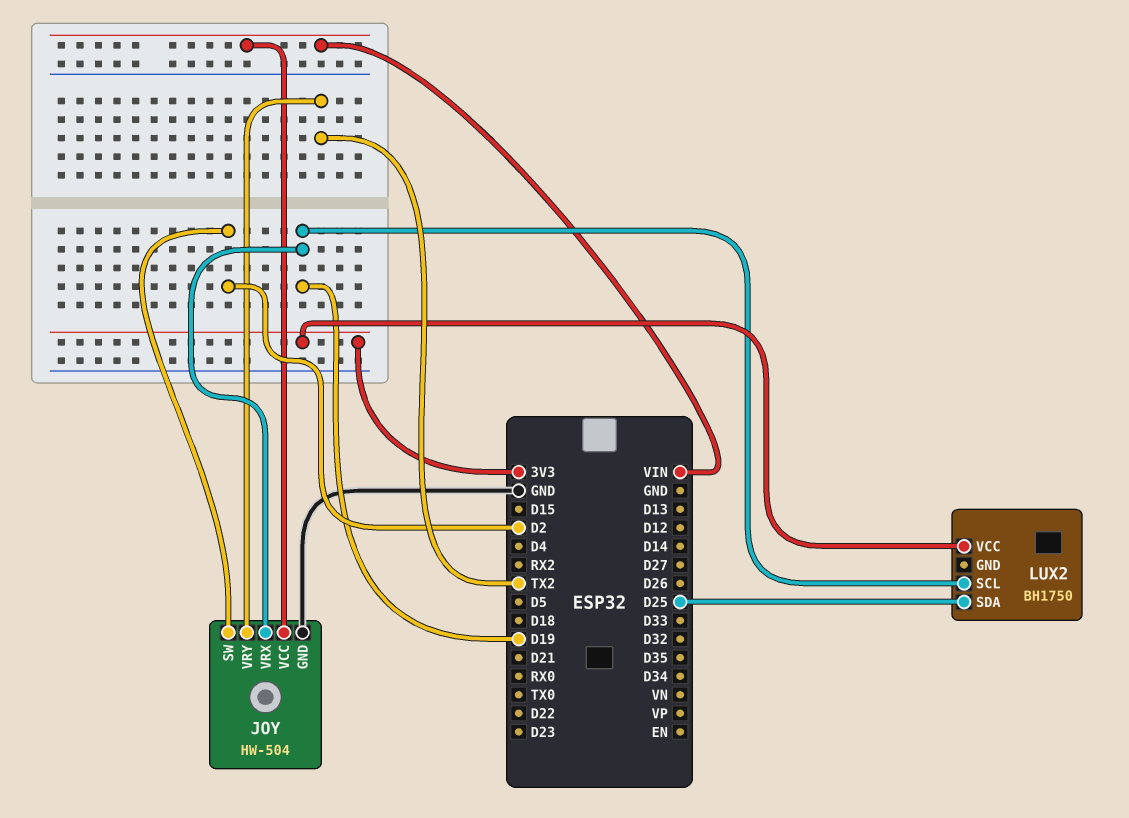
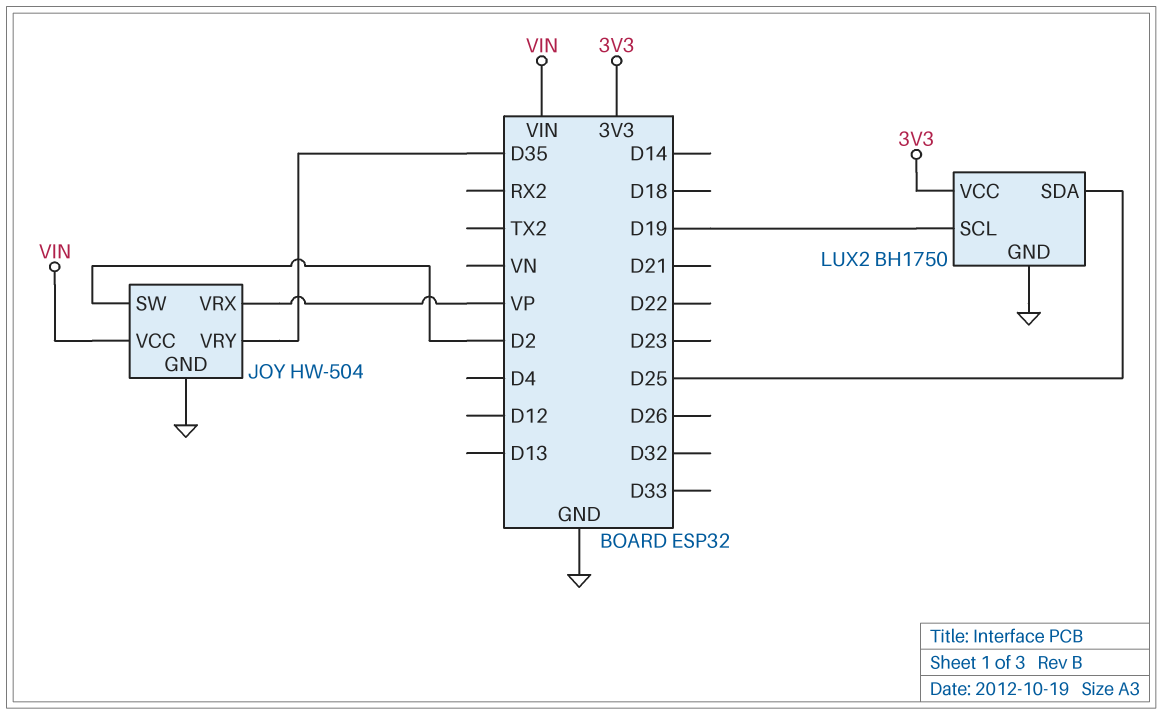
JOY pin VRX: D19 -> VP
JOY pin VRY: TX2 -> D35
LUX2 pin GND: none -> GND

